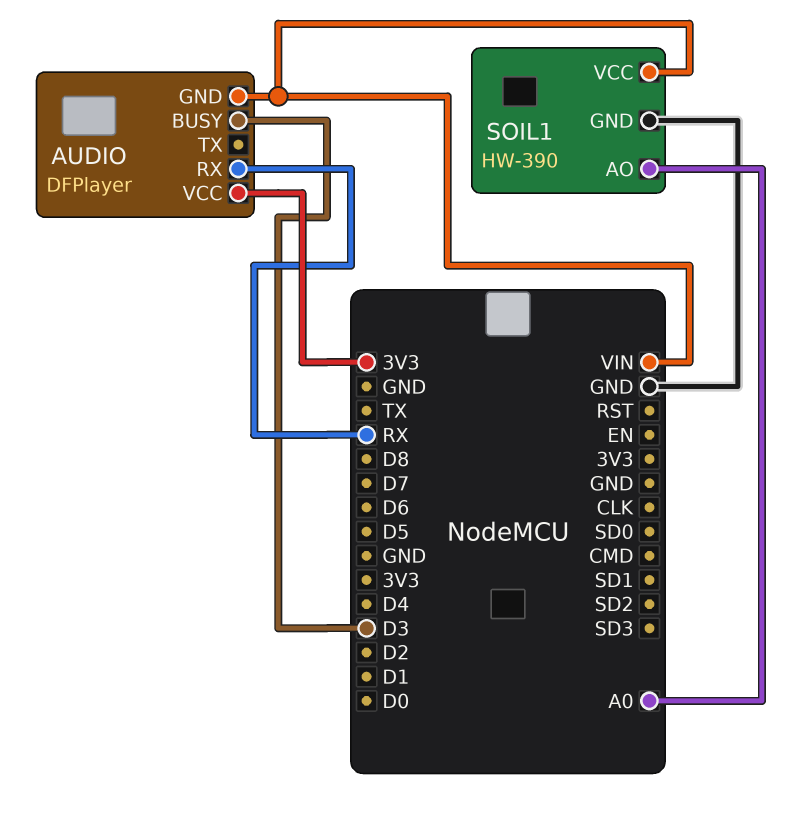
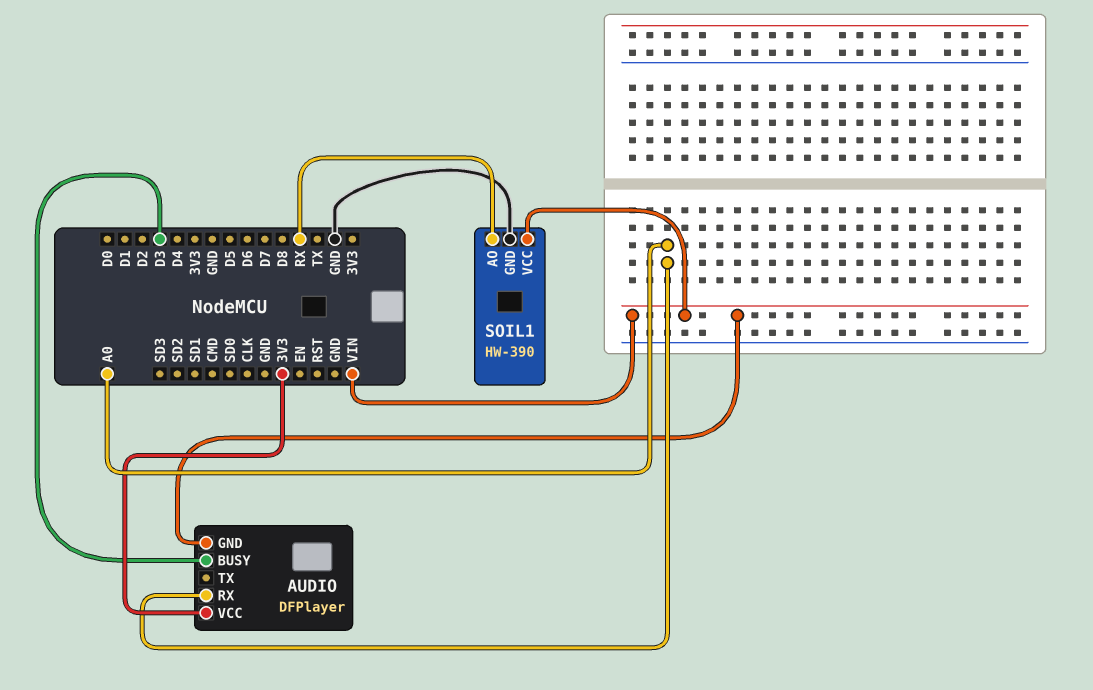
AUDIO pin RX: RX -> A0
SOIL1 pin AO: A0 -> RX

